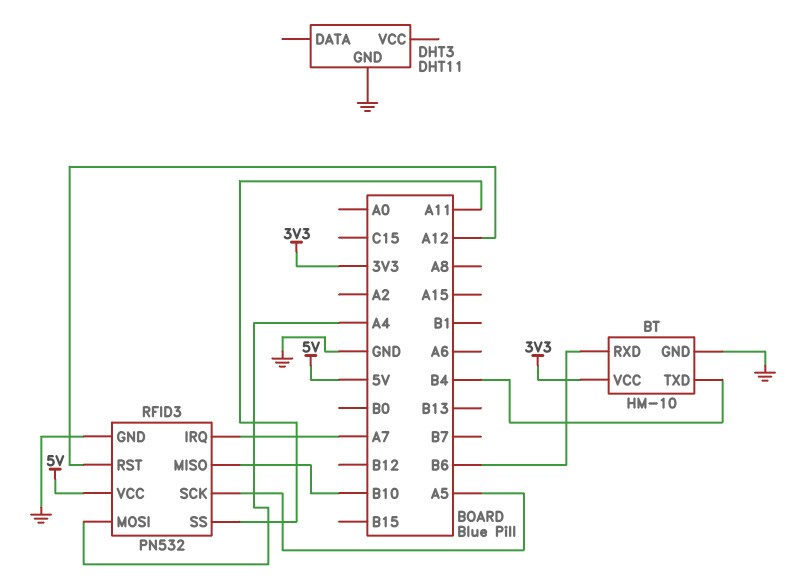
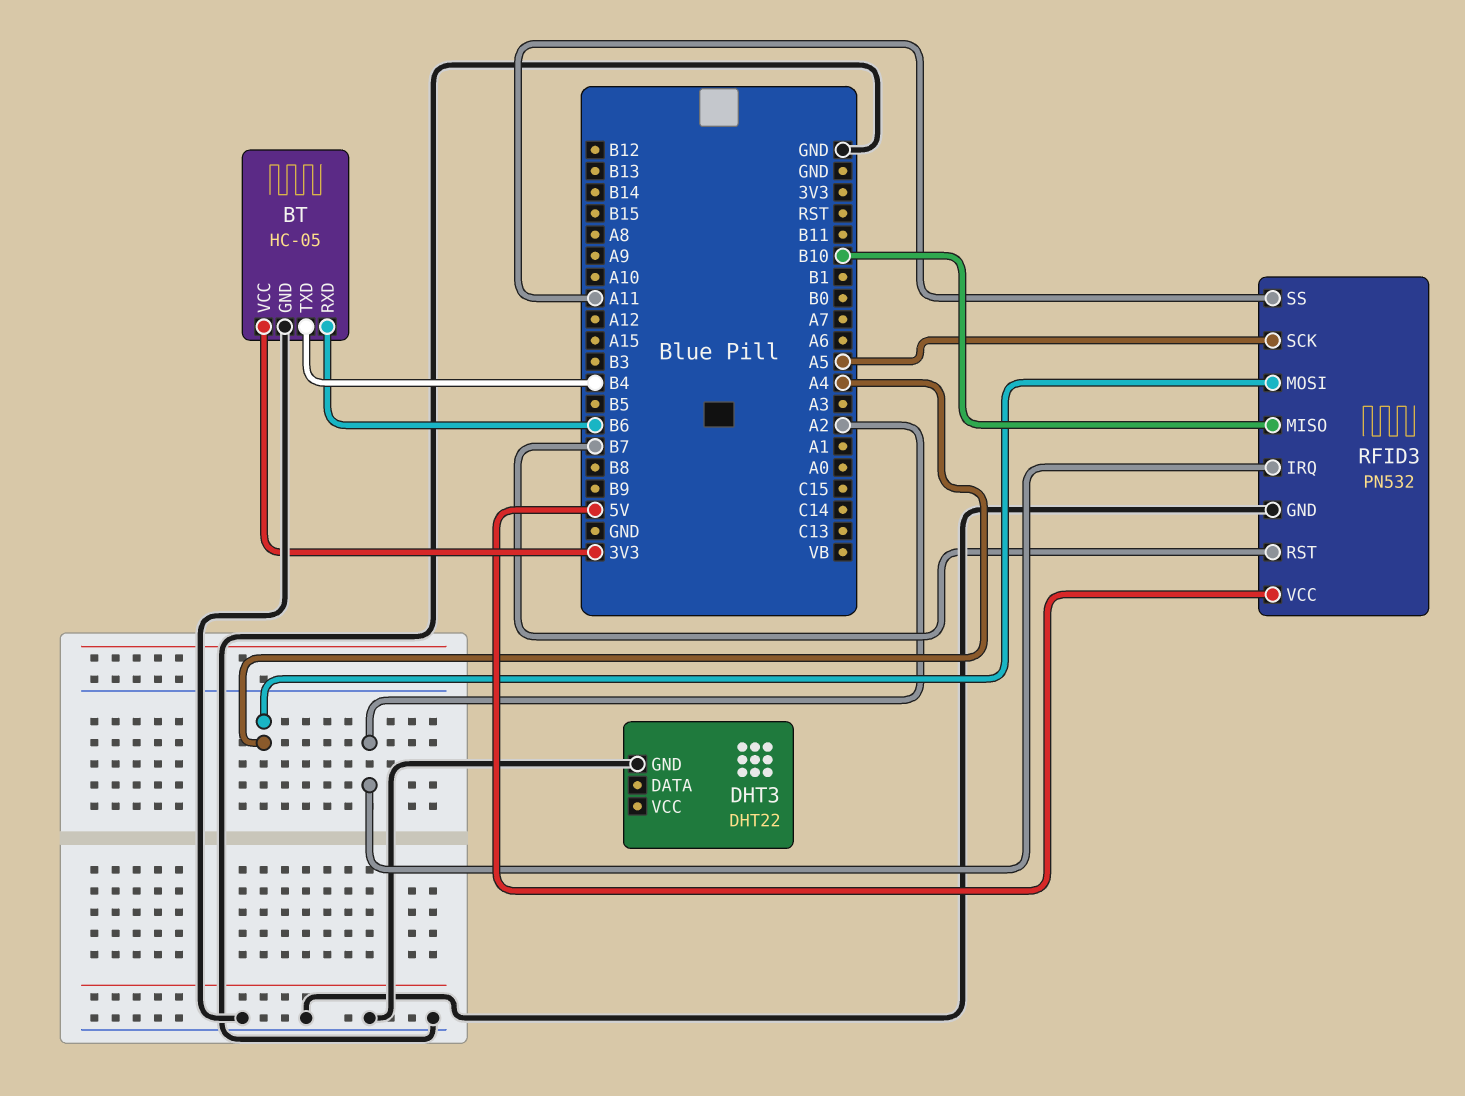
BT: HM-10 -> HC-05
DHT3: DHT11 -> DHT22
RFID3 pin IRQ: A7 -> A2
RFID3 pin RST: A12 -> B7

